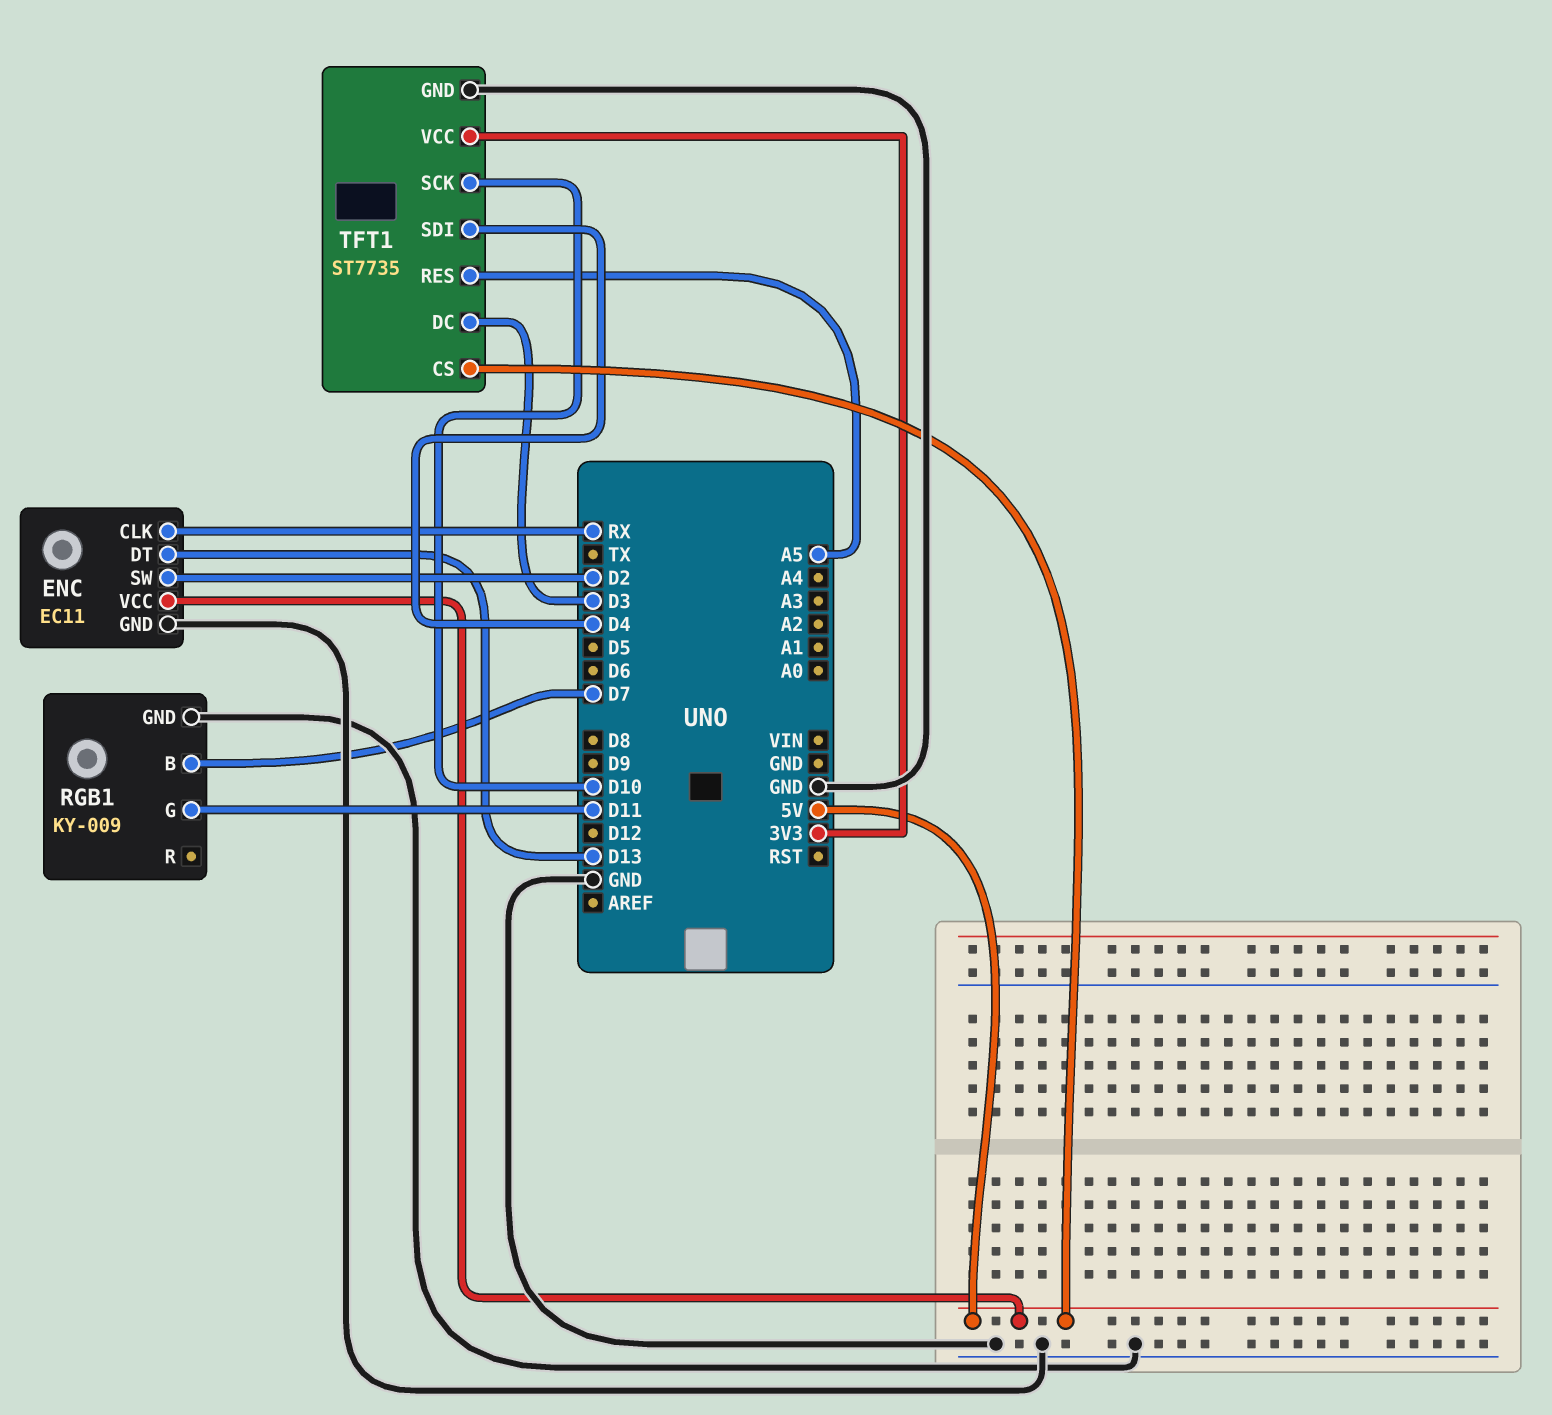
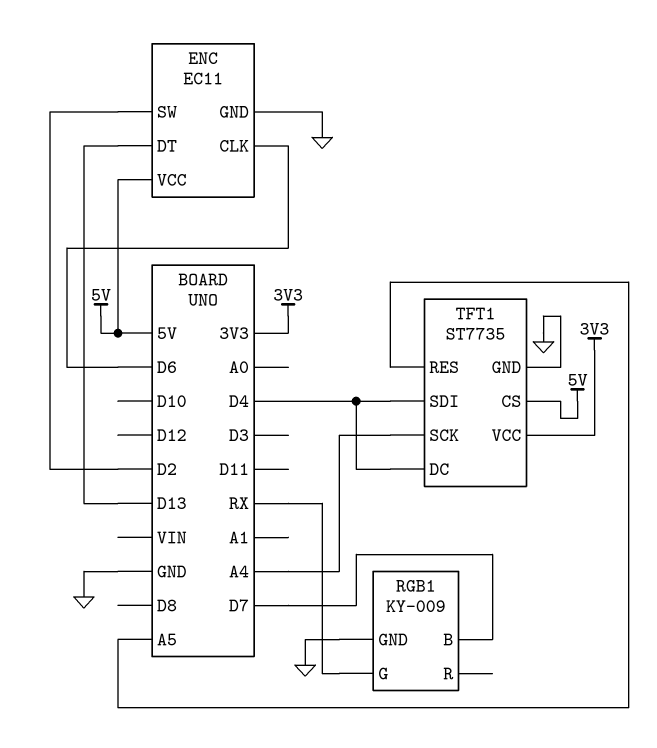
ENC pin CLK: RX -> D6
RGB1 pin G: D11 -> RX
TFT1 pin DC: D3 -> D4
TFT1 pin SCK: D10 -> A4

